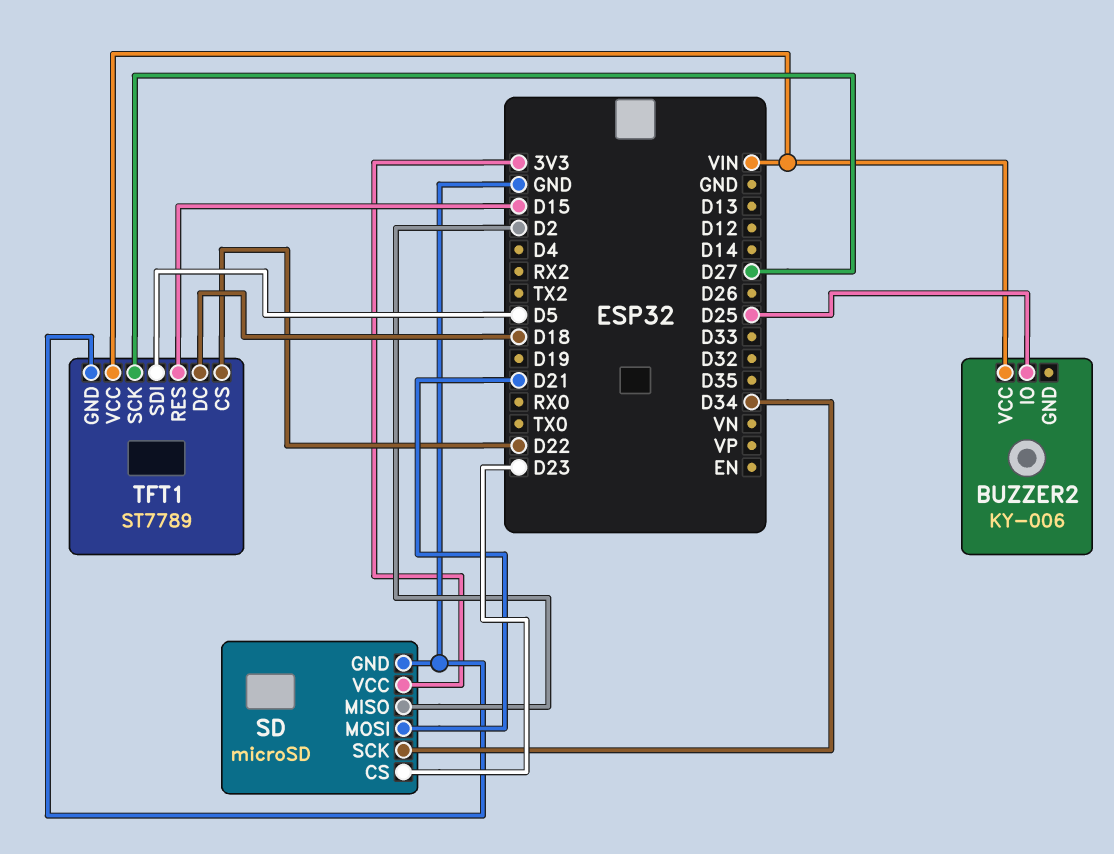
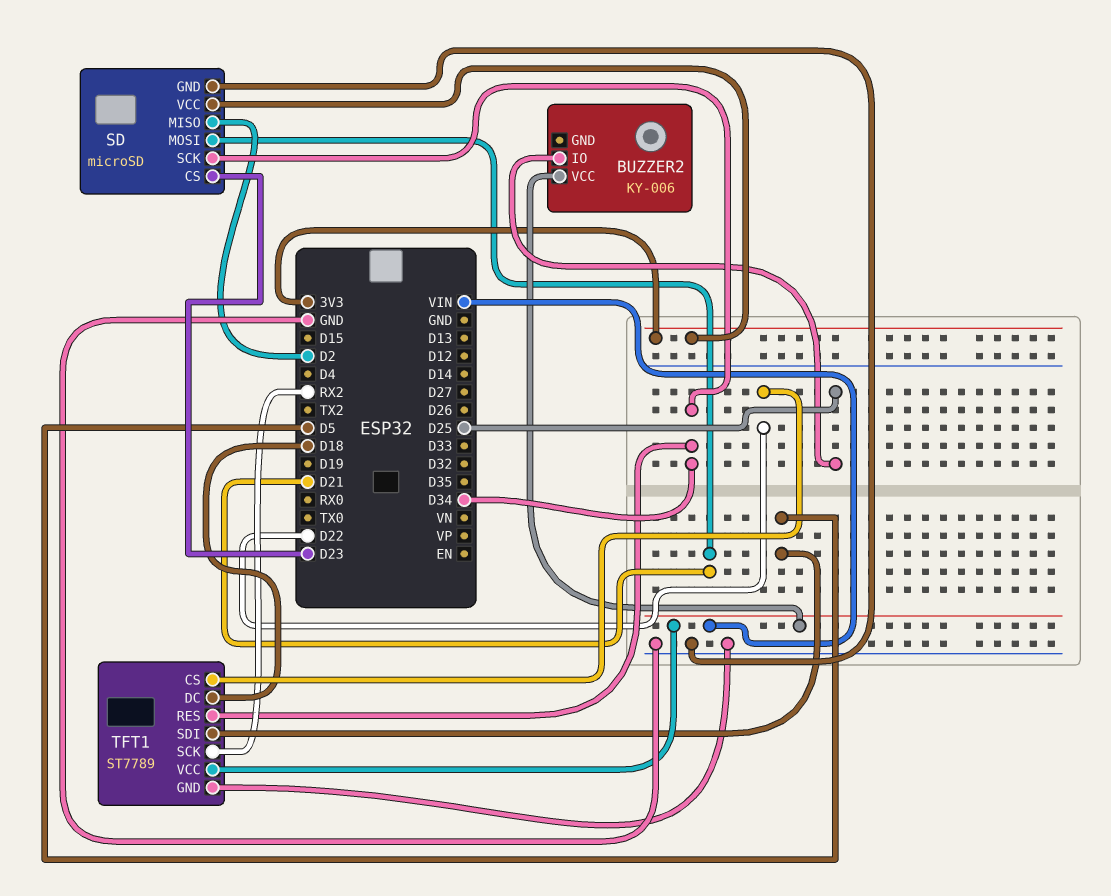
TFT1 pin RES: D15 -> D34
TFT1 pin SCK: D27 -> RX2

